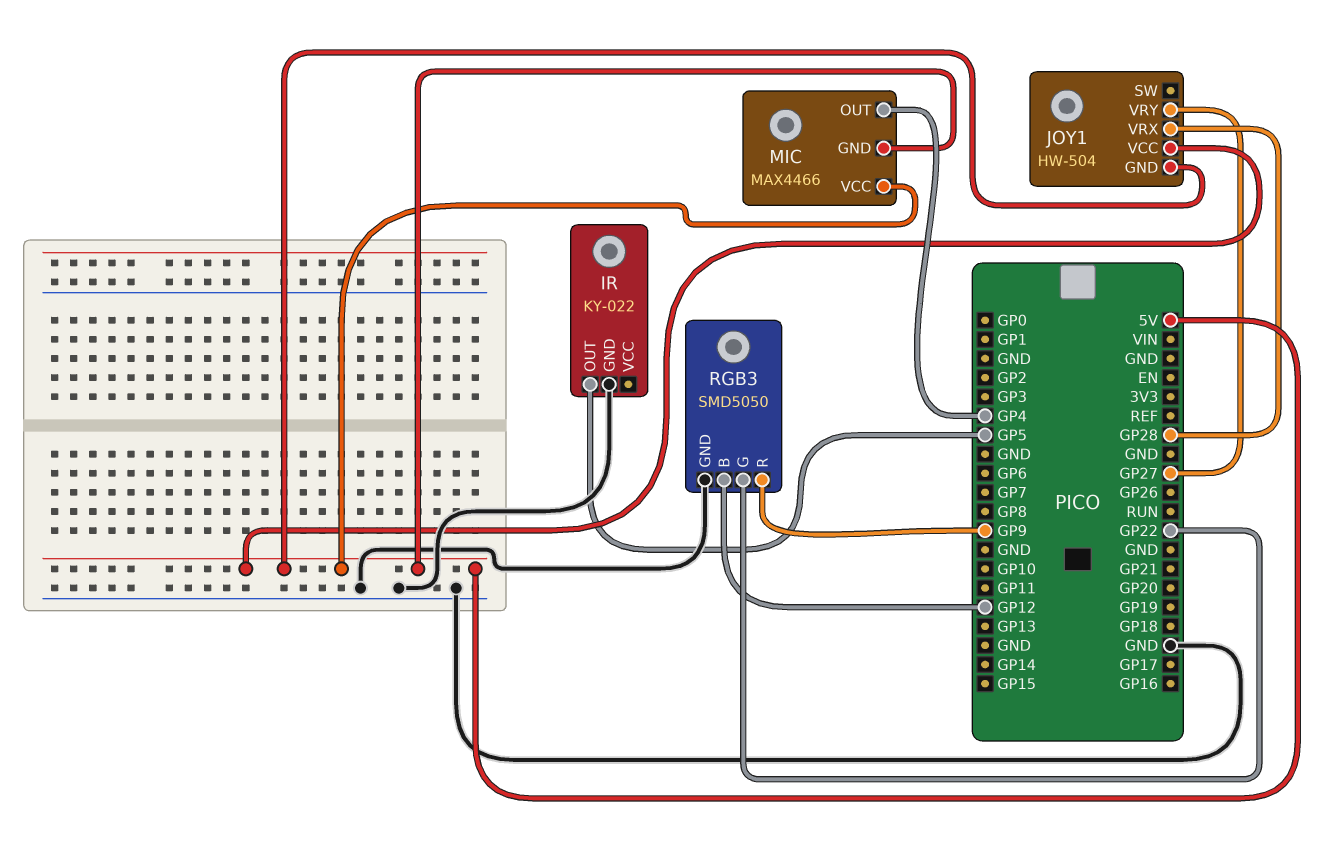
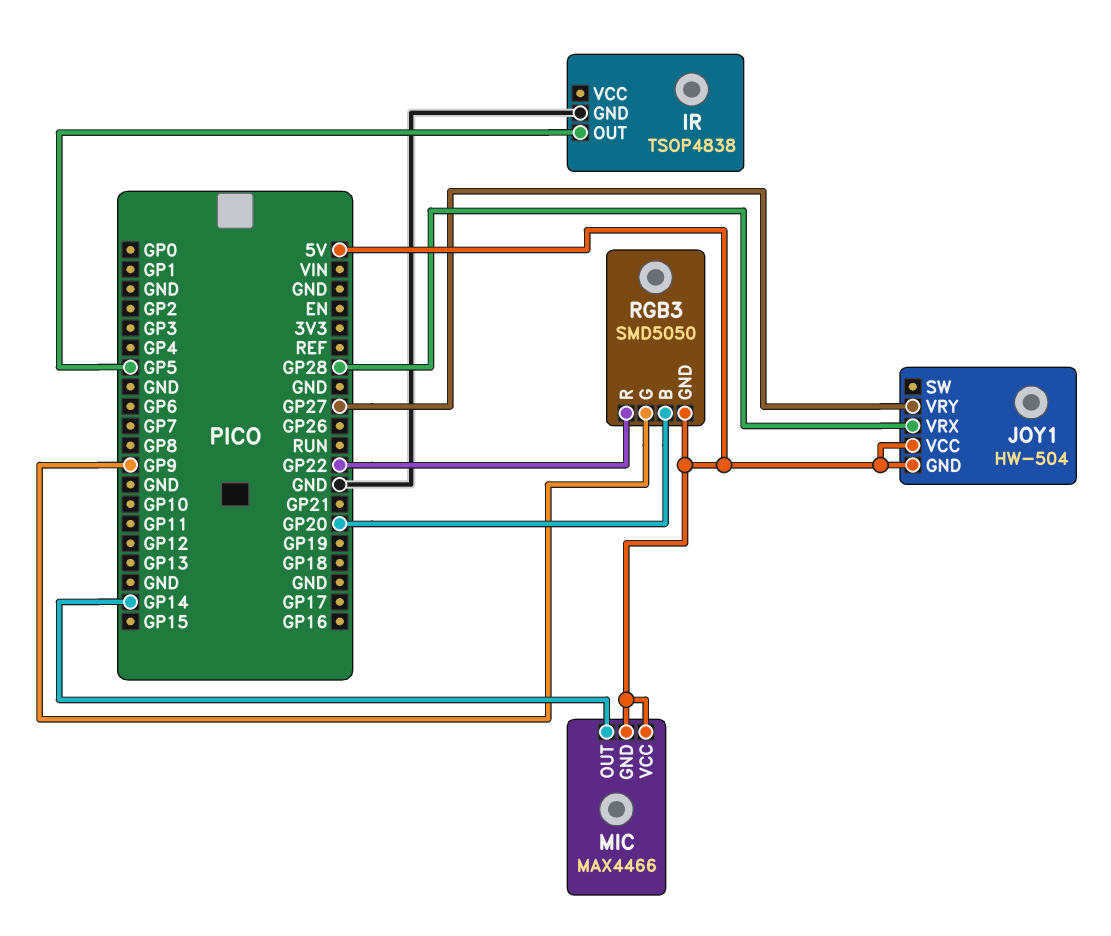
IR: KY-022 -> TSOP4838
MIC pin OUT: GP4 -> GP14
RGB3 pin B: GP12 -> GP20
RGB3 pin G: GP22 -> GP9
RGB3 pin GND: GND -> 5V
RGB3 pin R: GP9 -> GP22

